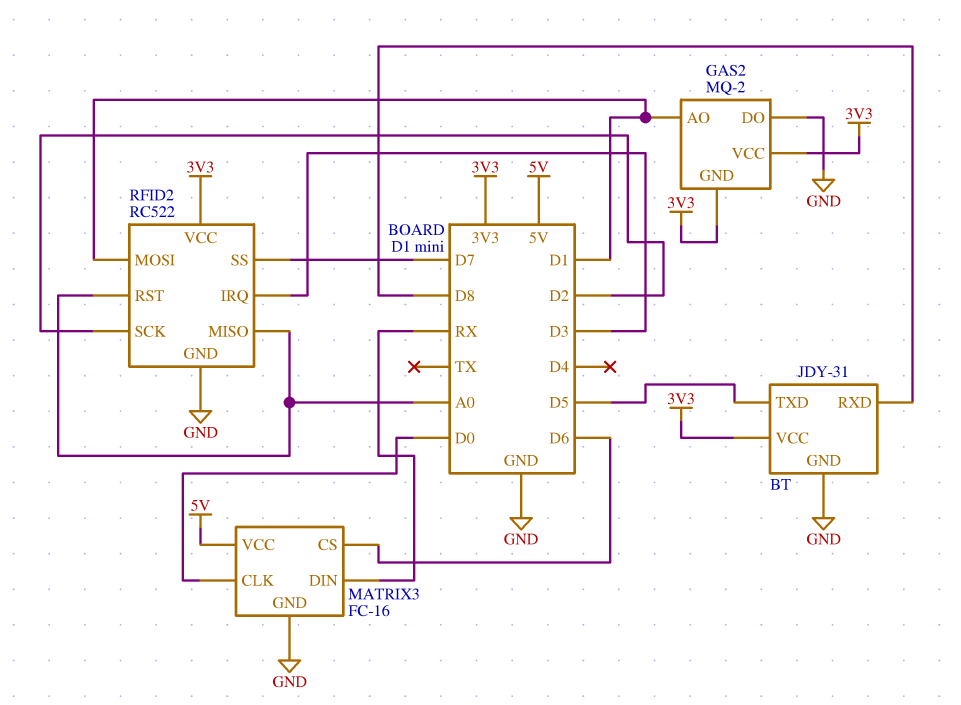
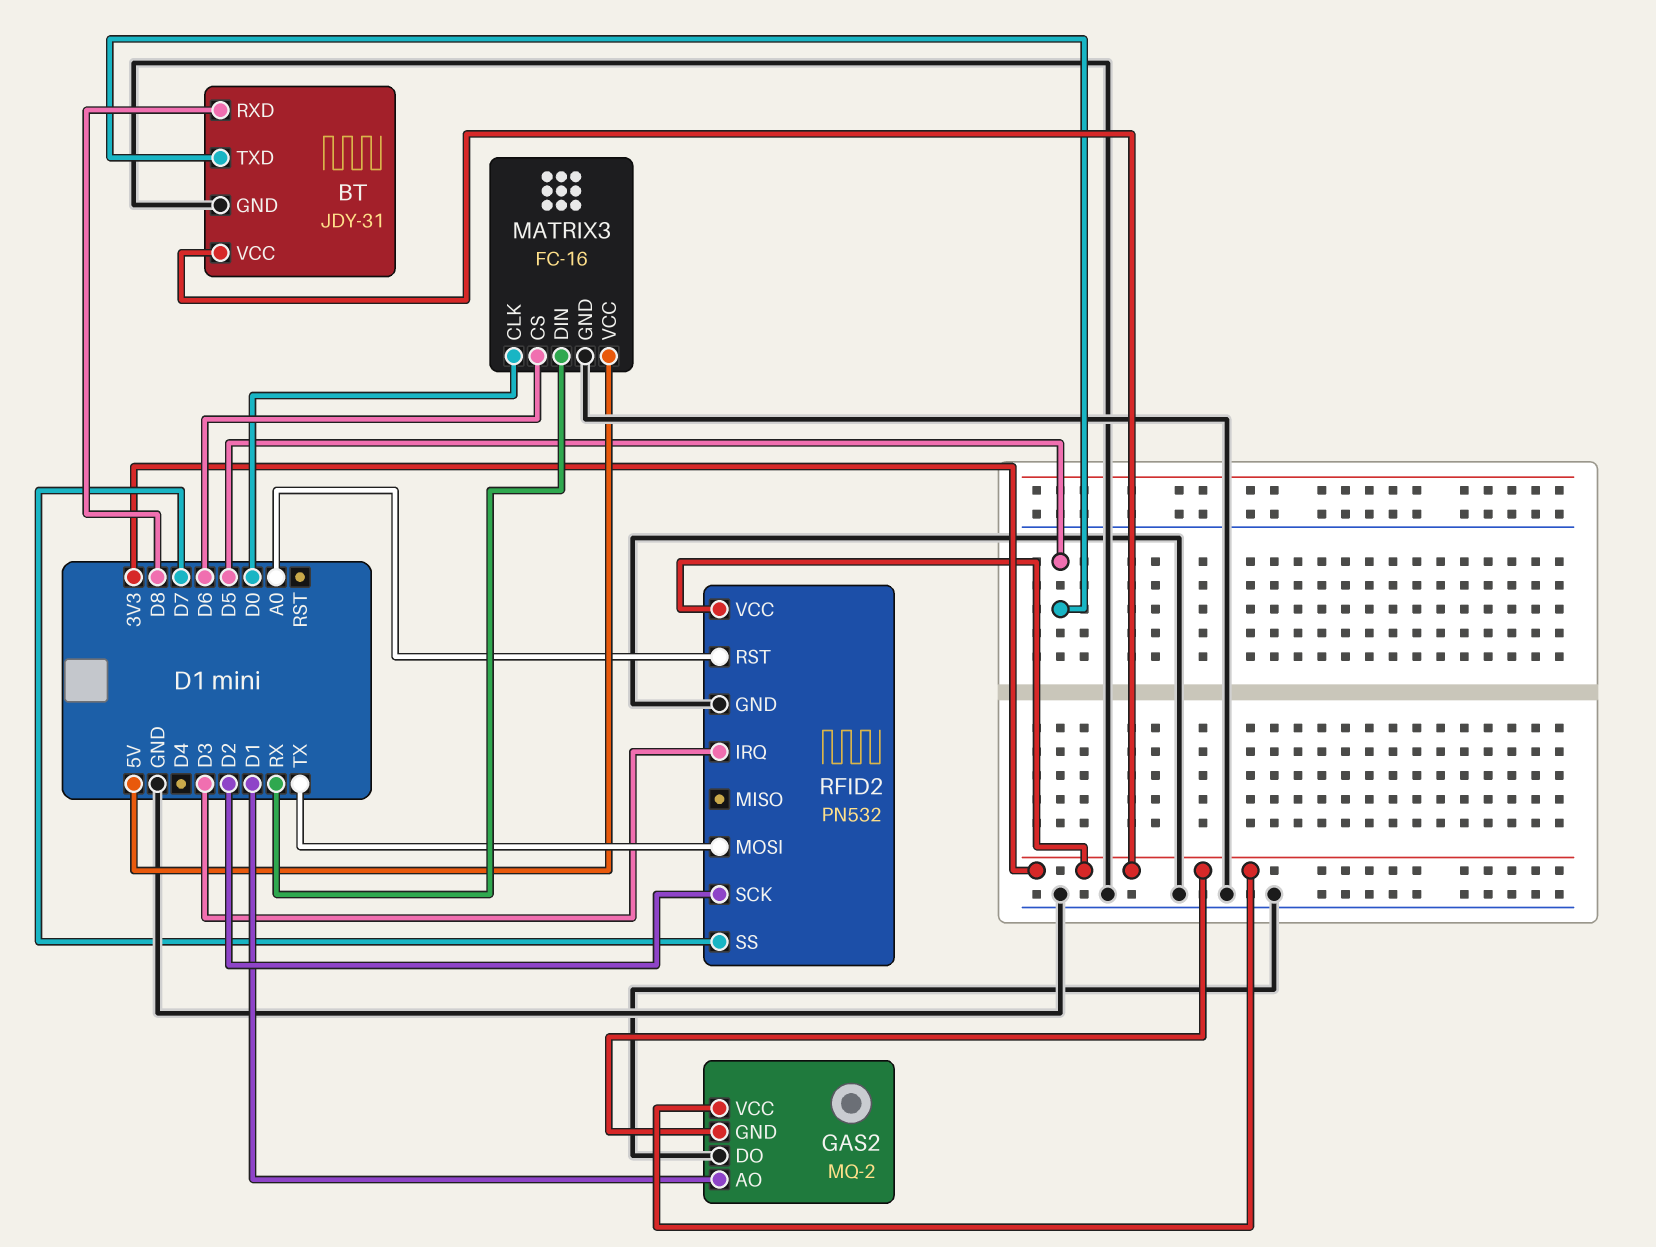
RFID2: RC522 -> PN532
RFID2 pin MISO: A0 -> none
RFID2 pin MOSI: D1 -> TX

